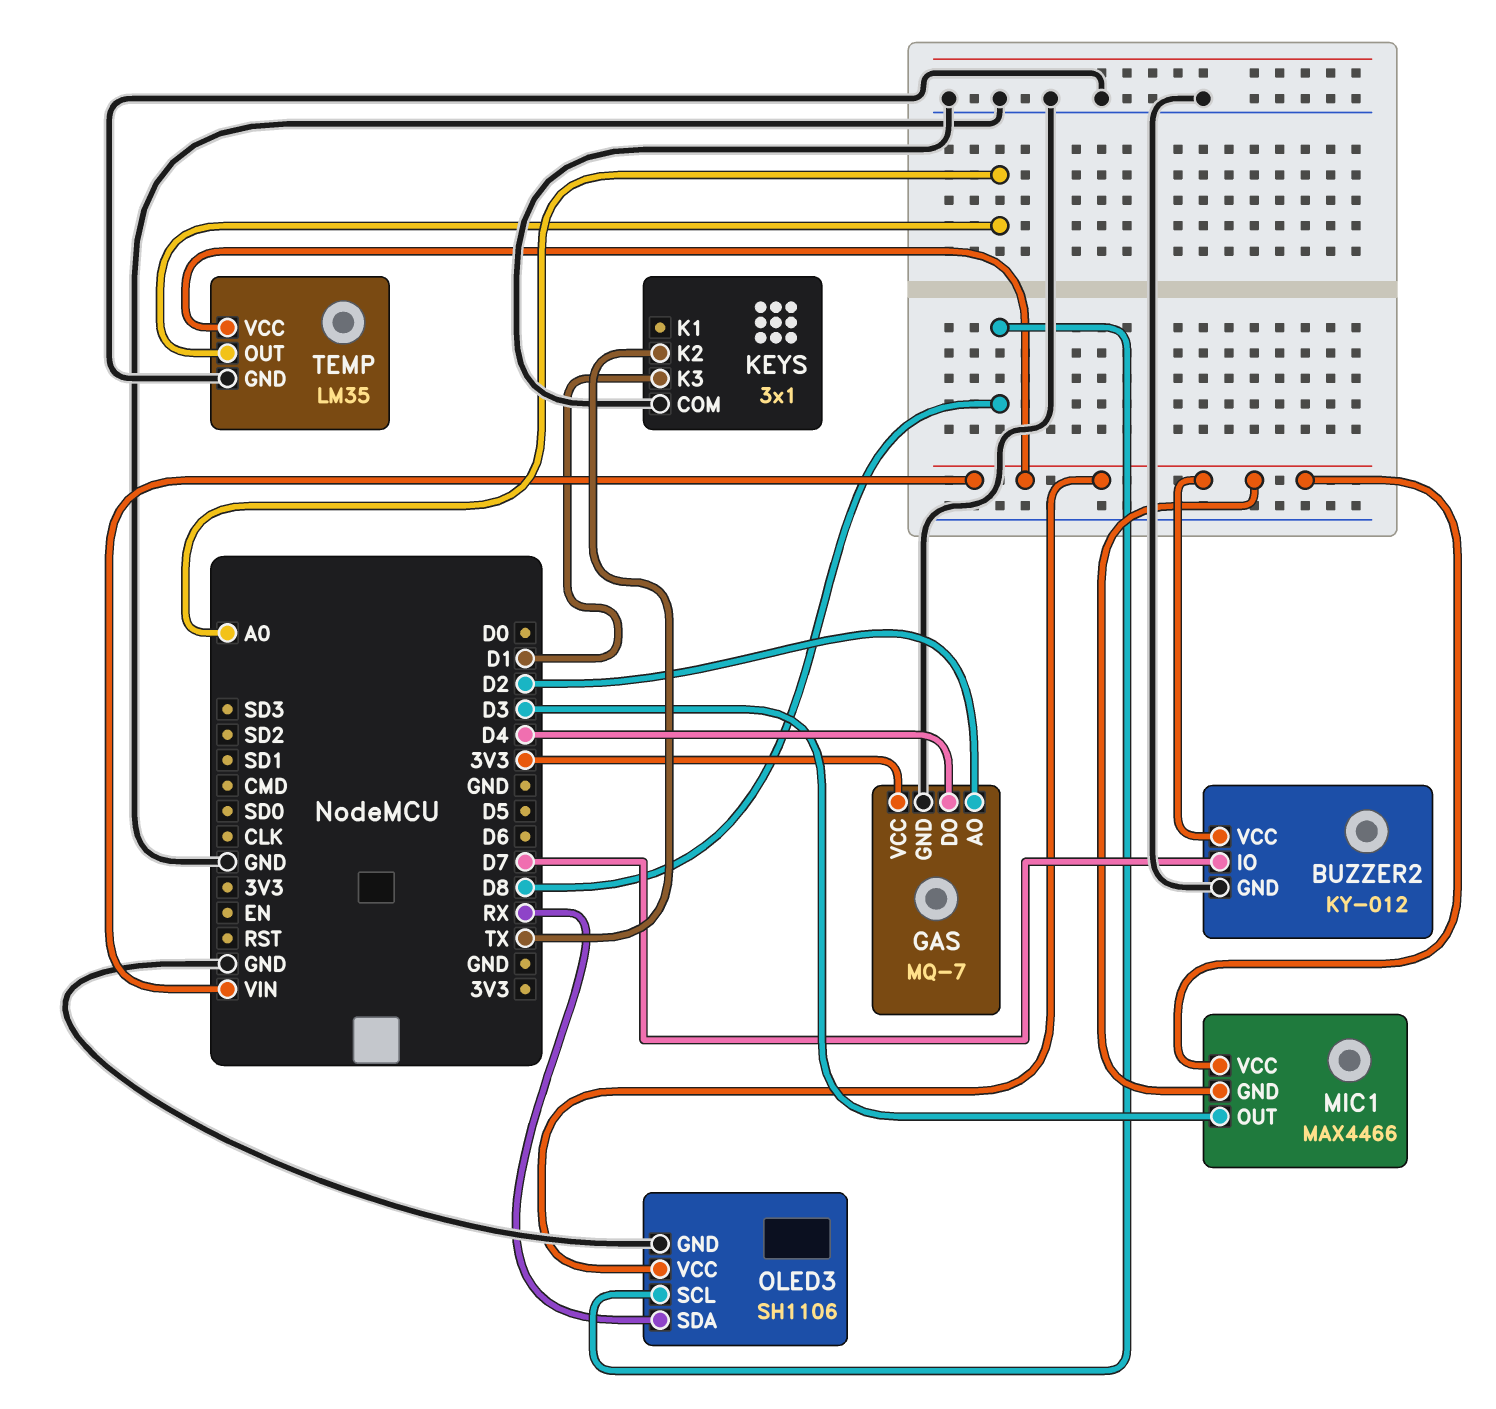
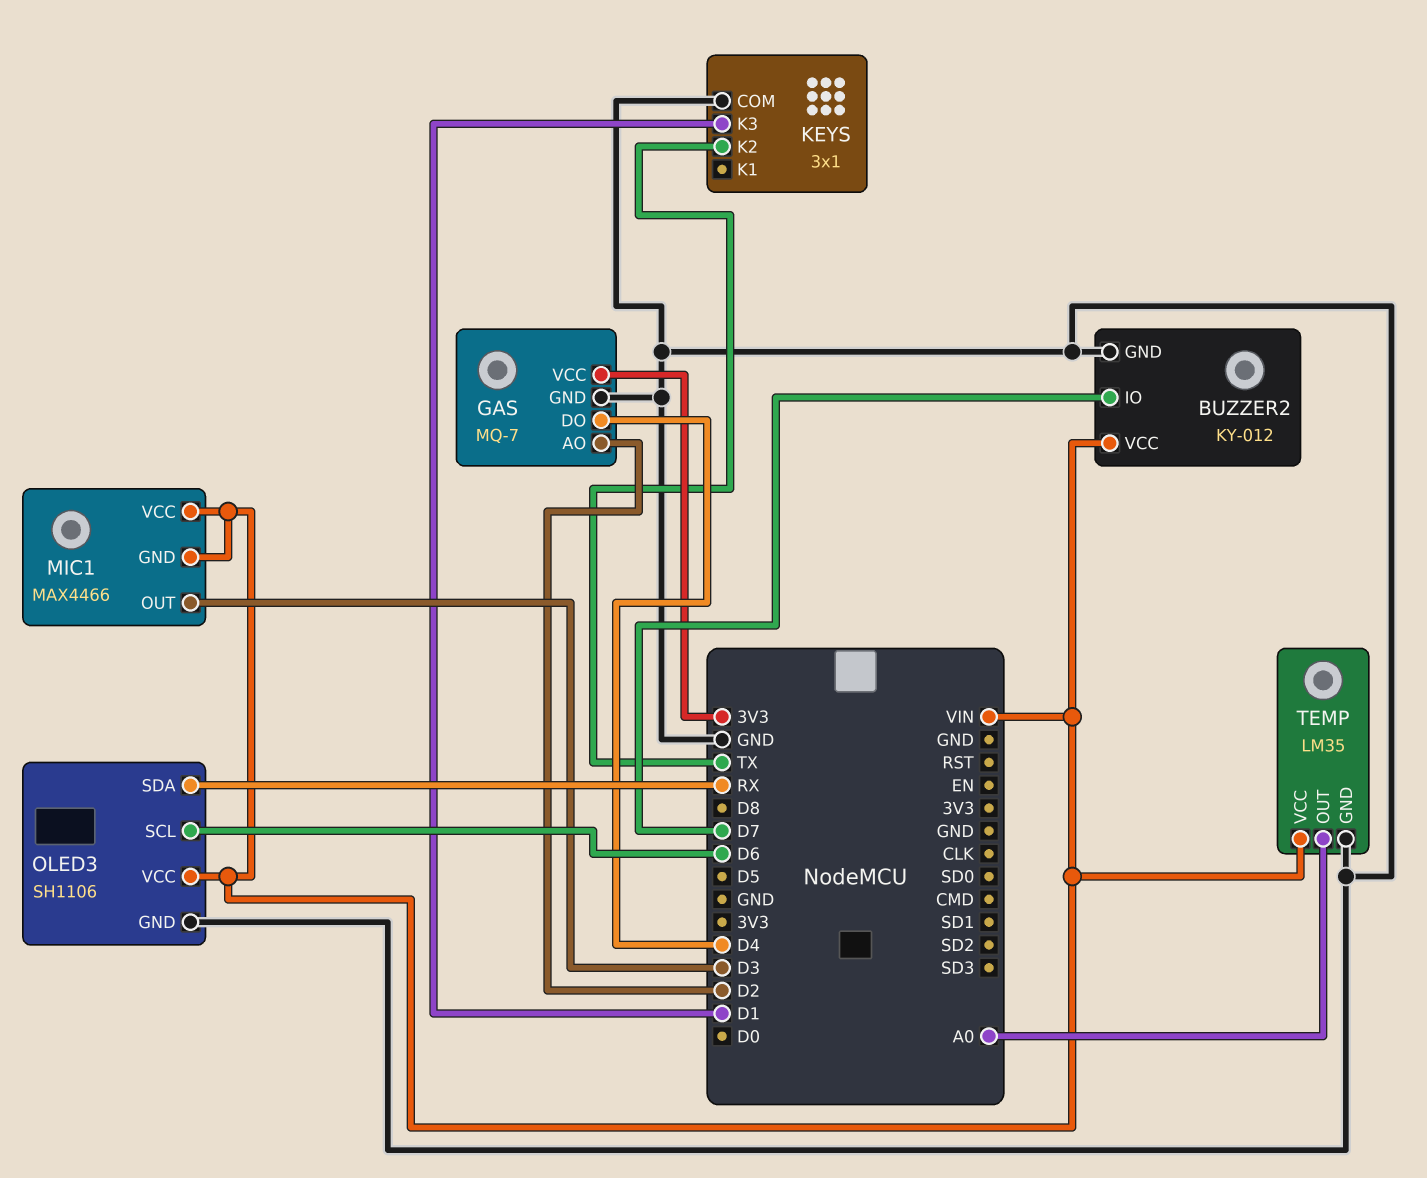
OLED3 pin SCL: D8 -> D6

